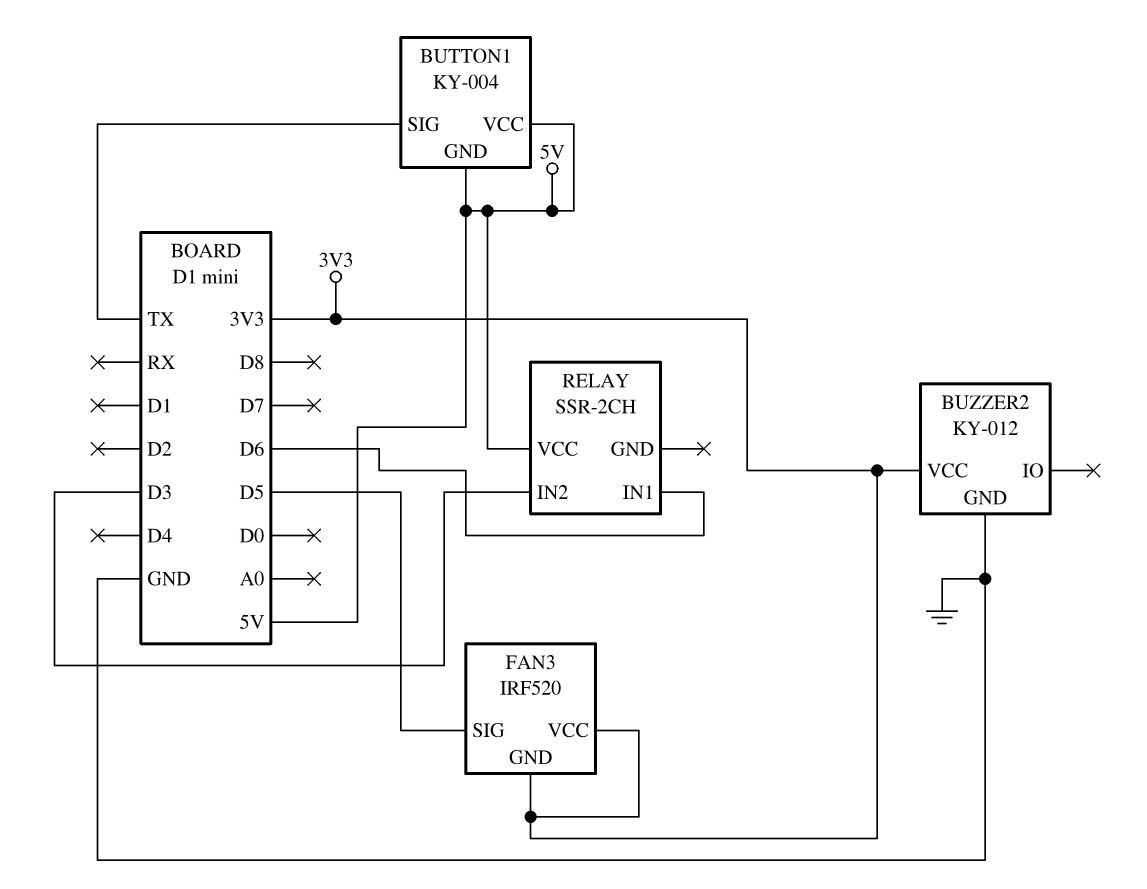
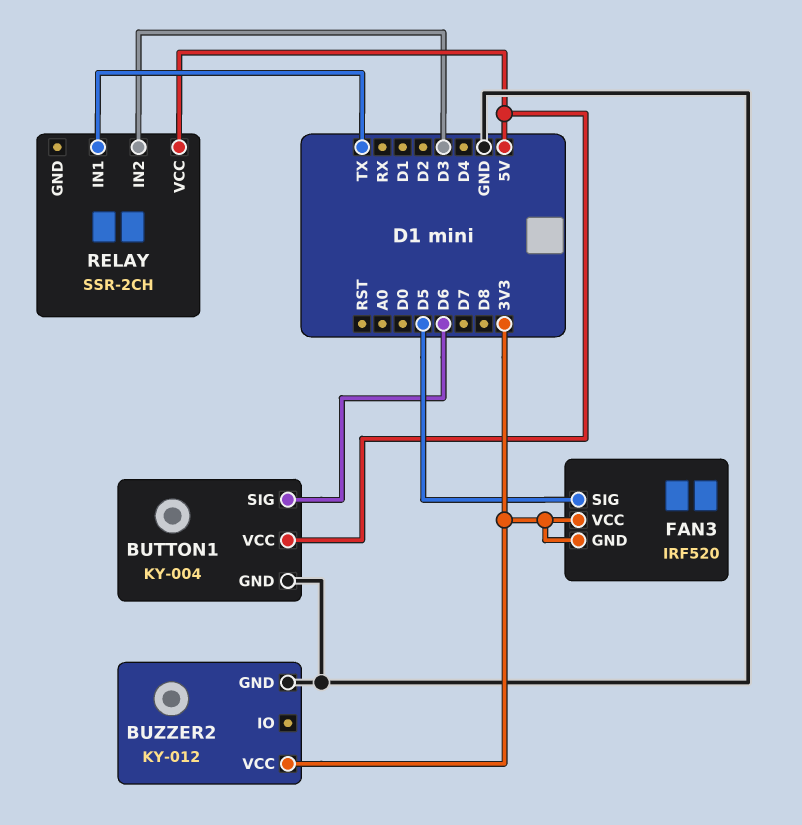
BUTTON1 pin GND: 5V -> GND
BUTTON1 pin SIG: TX -> D6
RELAY pin IN1: D6 -> TX

